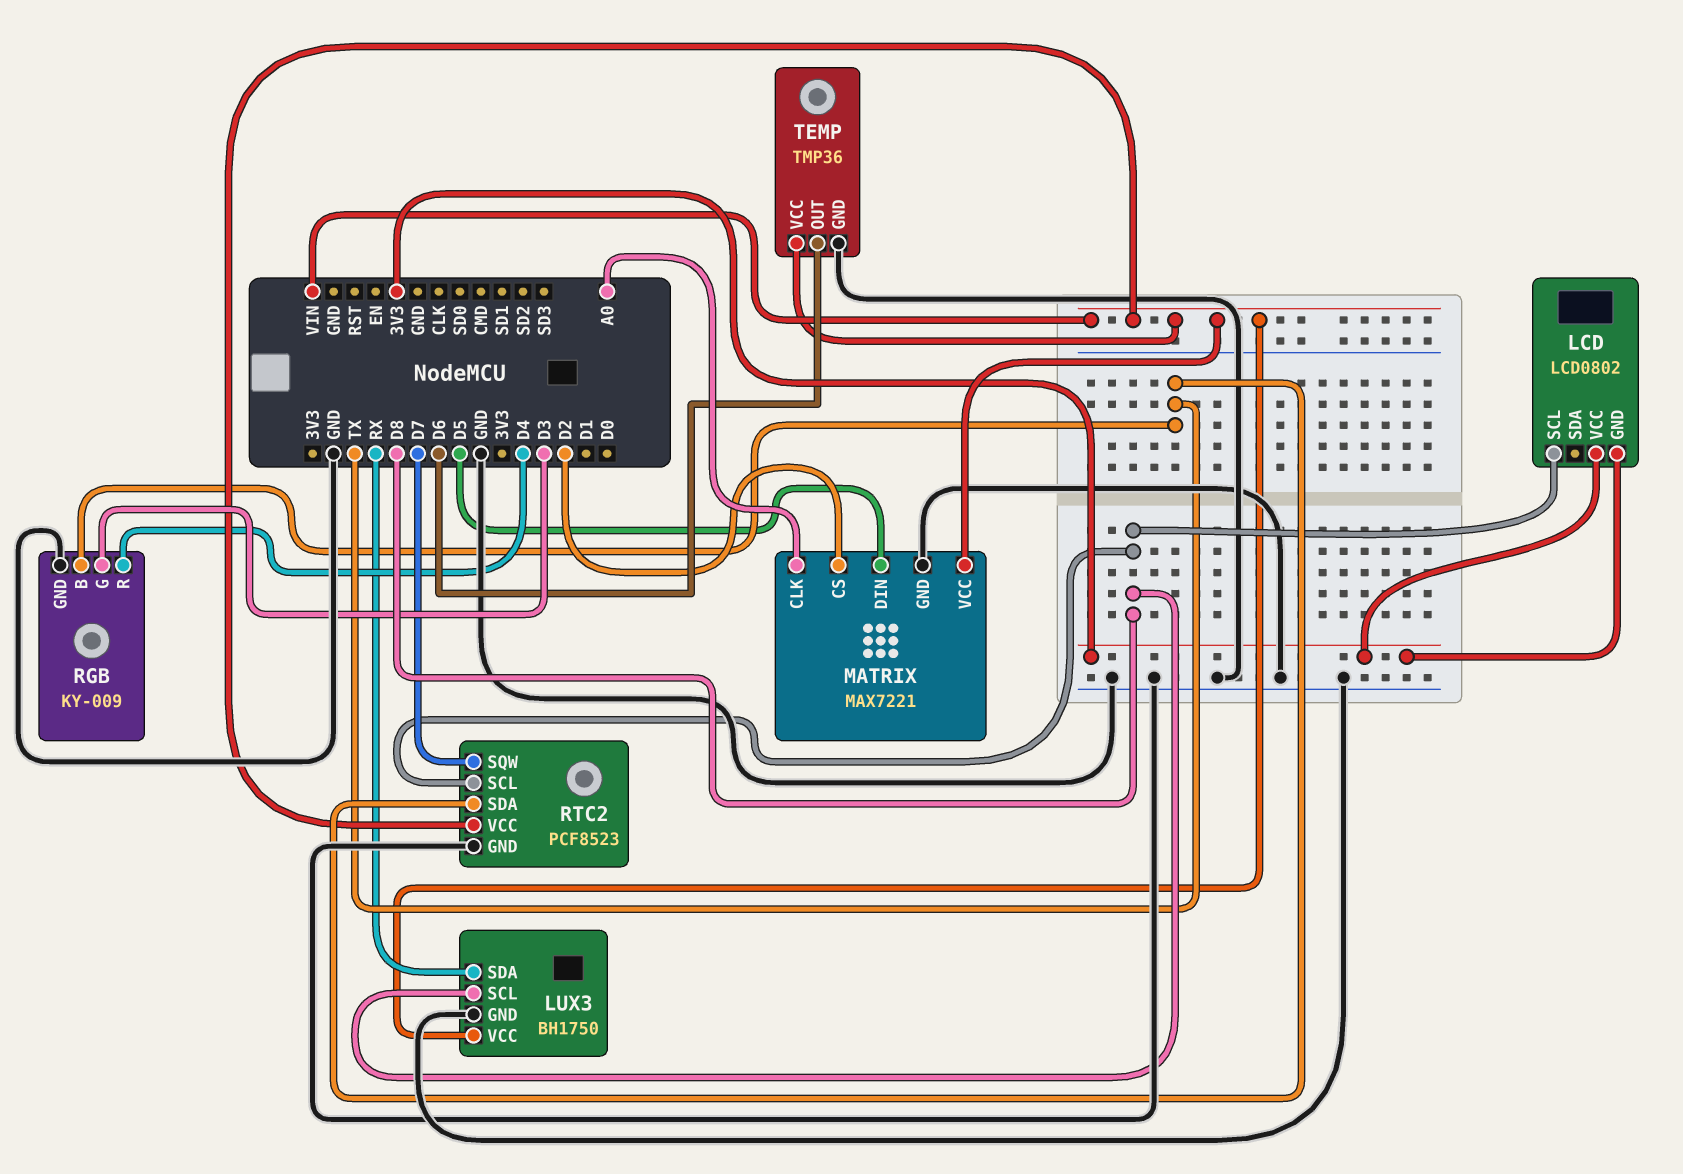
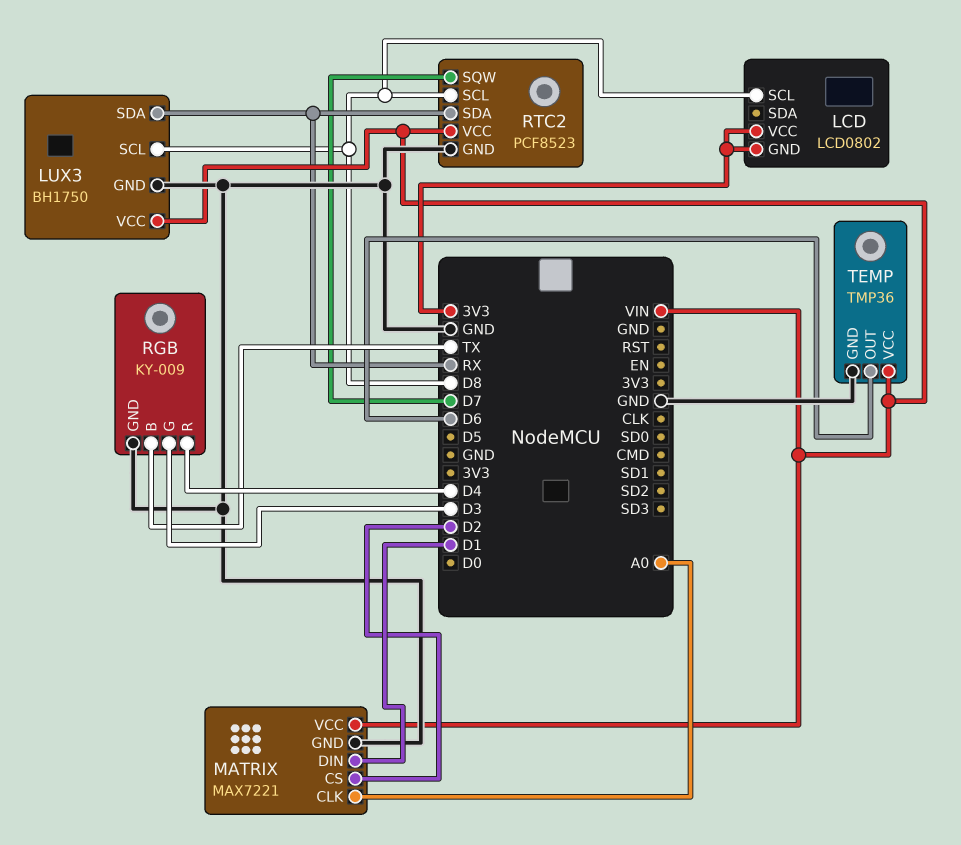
MATRIX pin DIN: D5 -> D1
RTC2 pin SDA: TX -> RX

